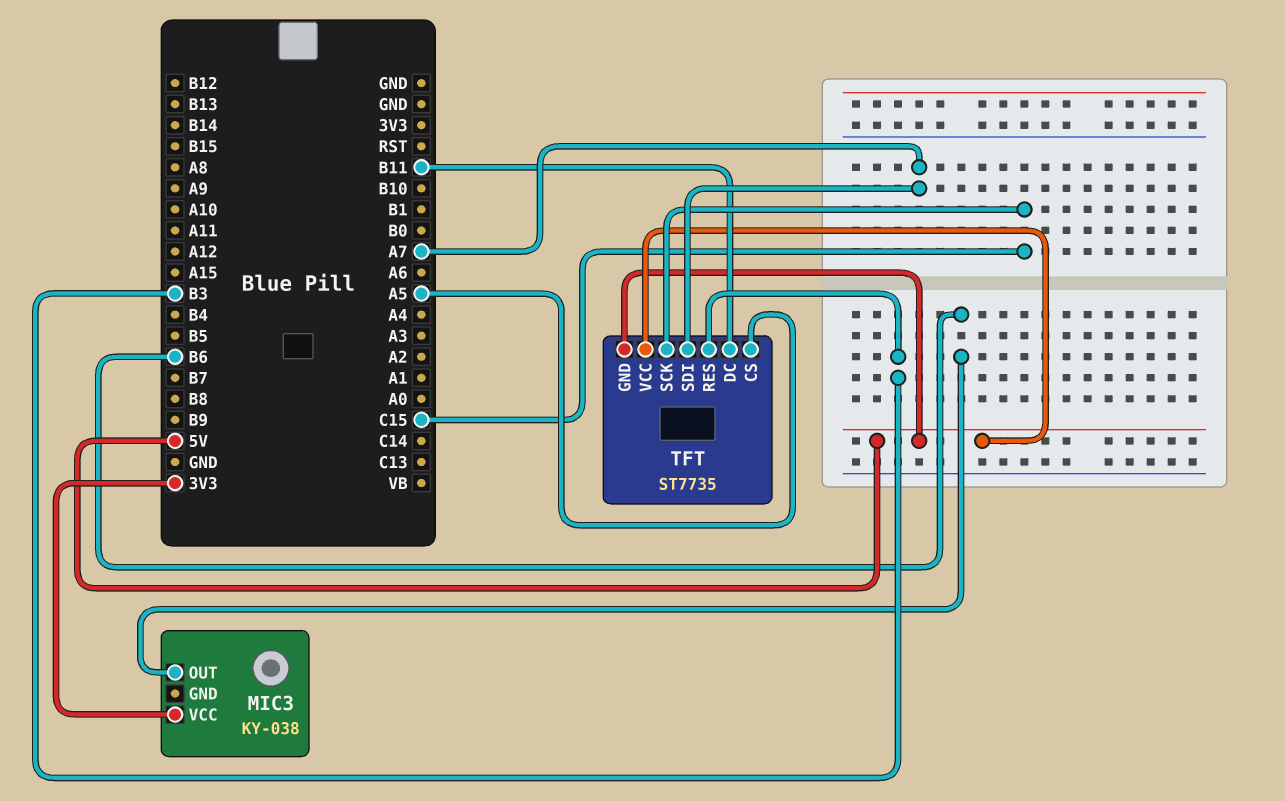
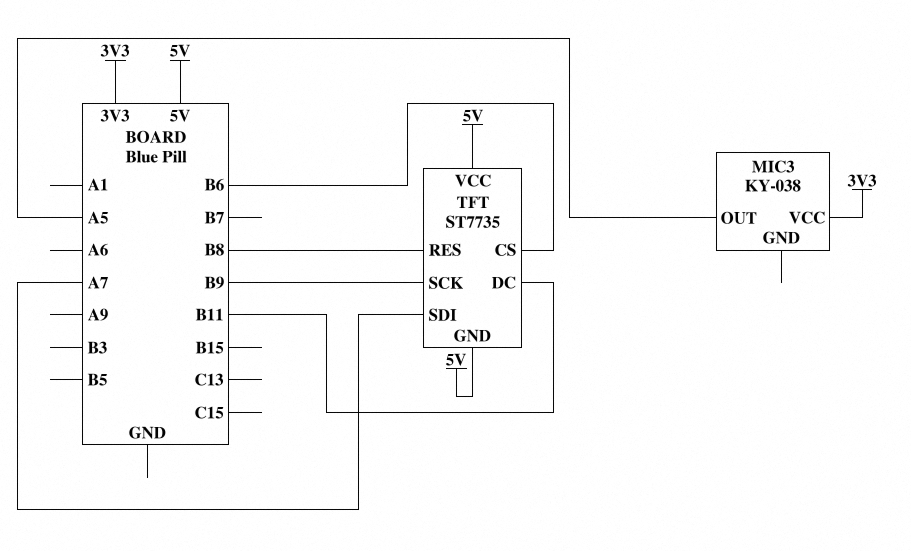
MIC3 pin OUT: B6 -> A5
TFT pin CS: A5 -> B6
TFT pin RES: B3 -> B8
TFT pin SCK: C15 -> B9

